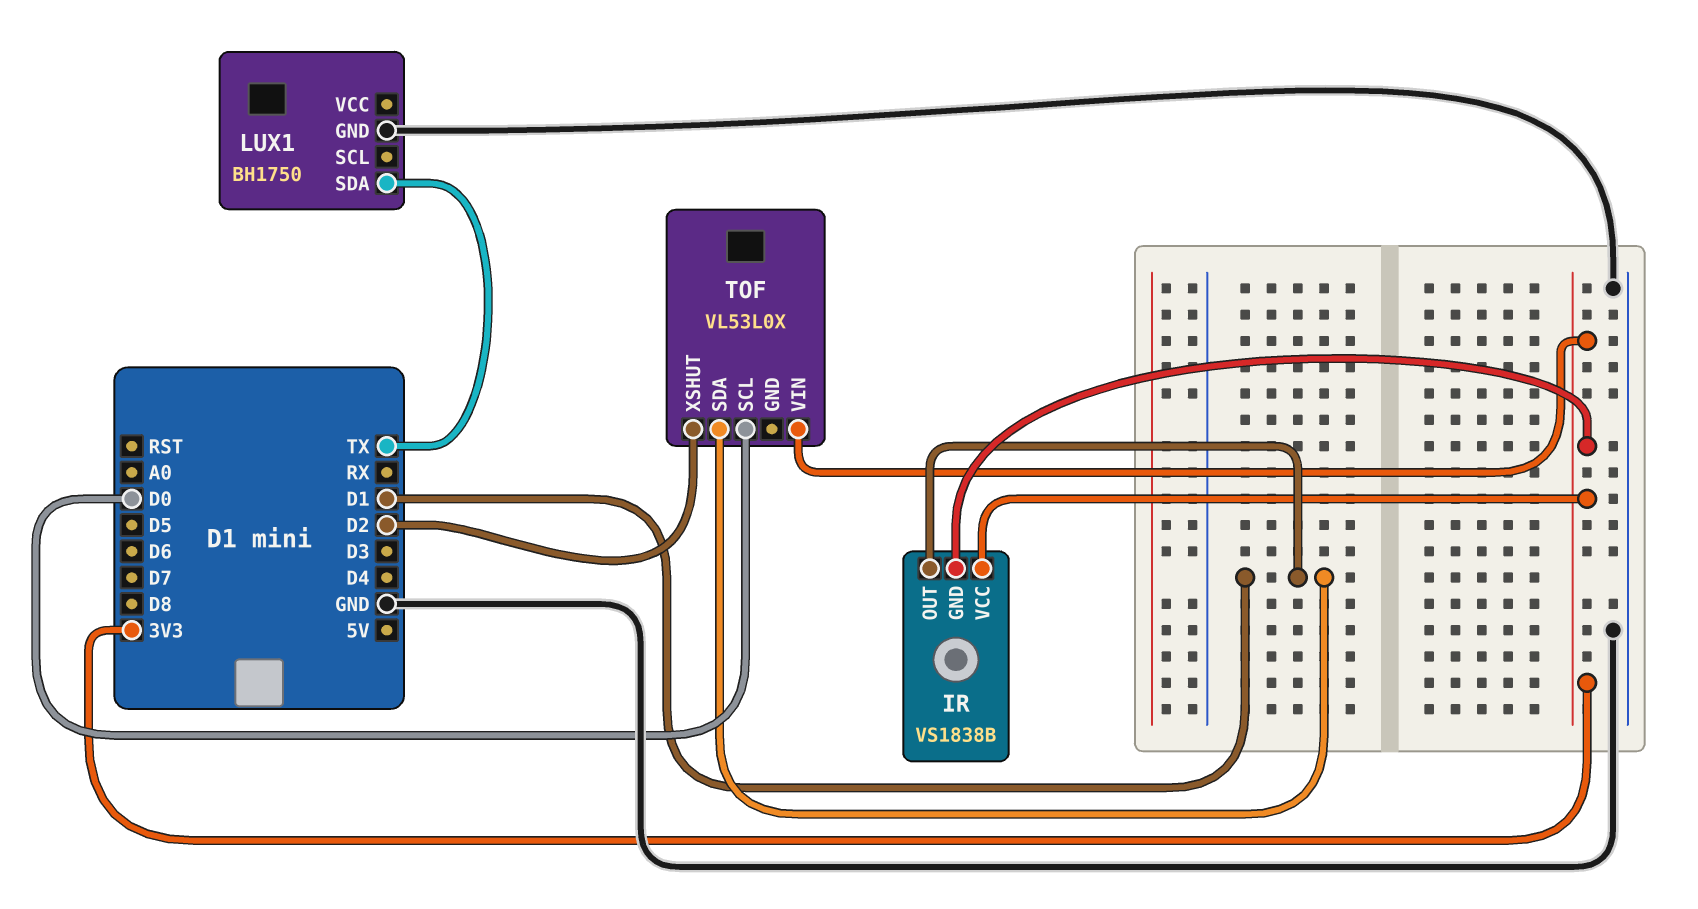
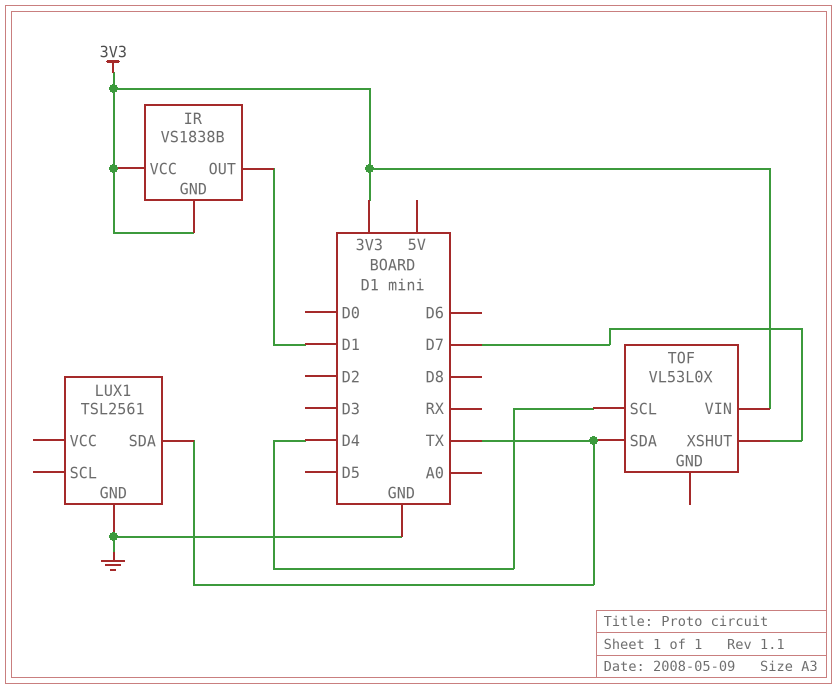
LUX1: BH1750 -> TSL2561
TOF pin SCL: D0 -> D4
TOF pin SDA: D1 -> TX
TOF pin XSHUT: D2 -> D7

